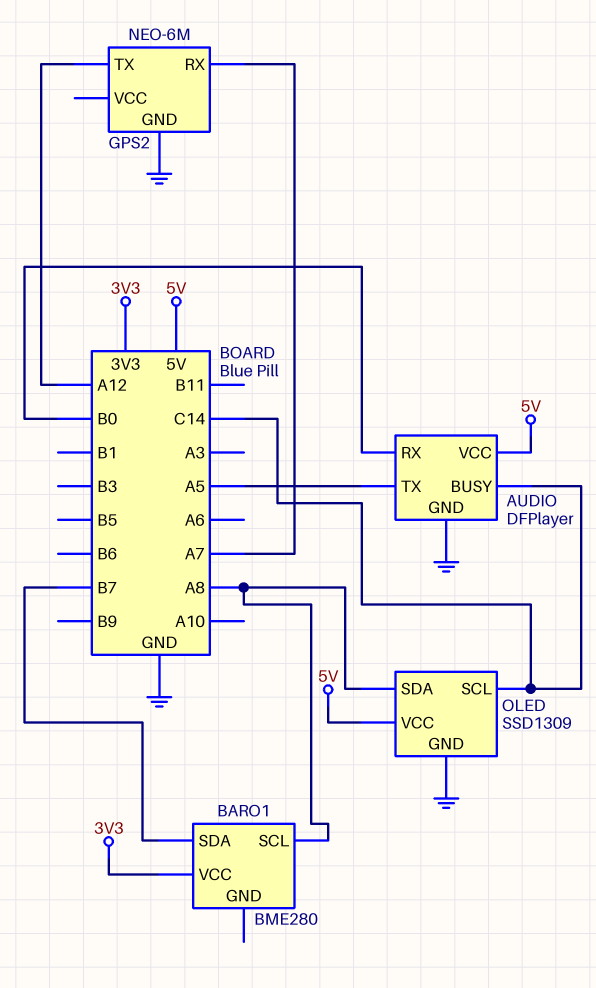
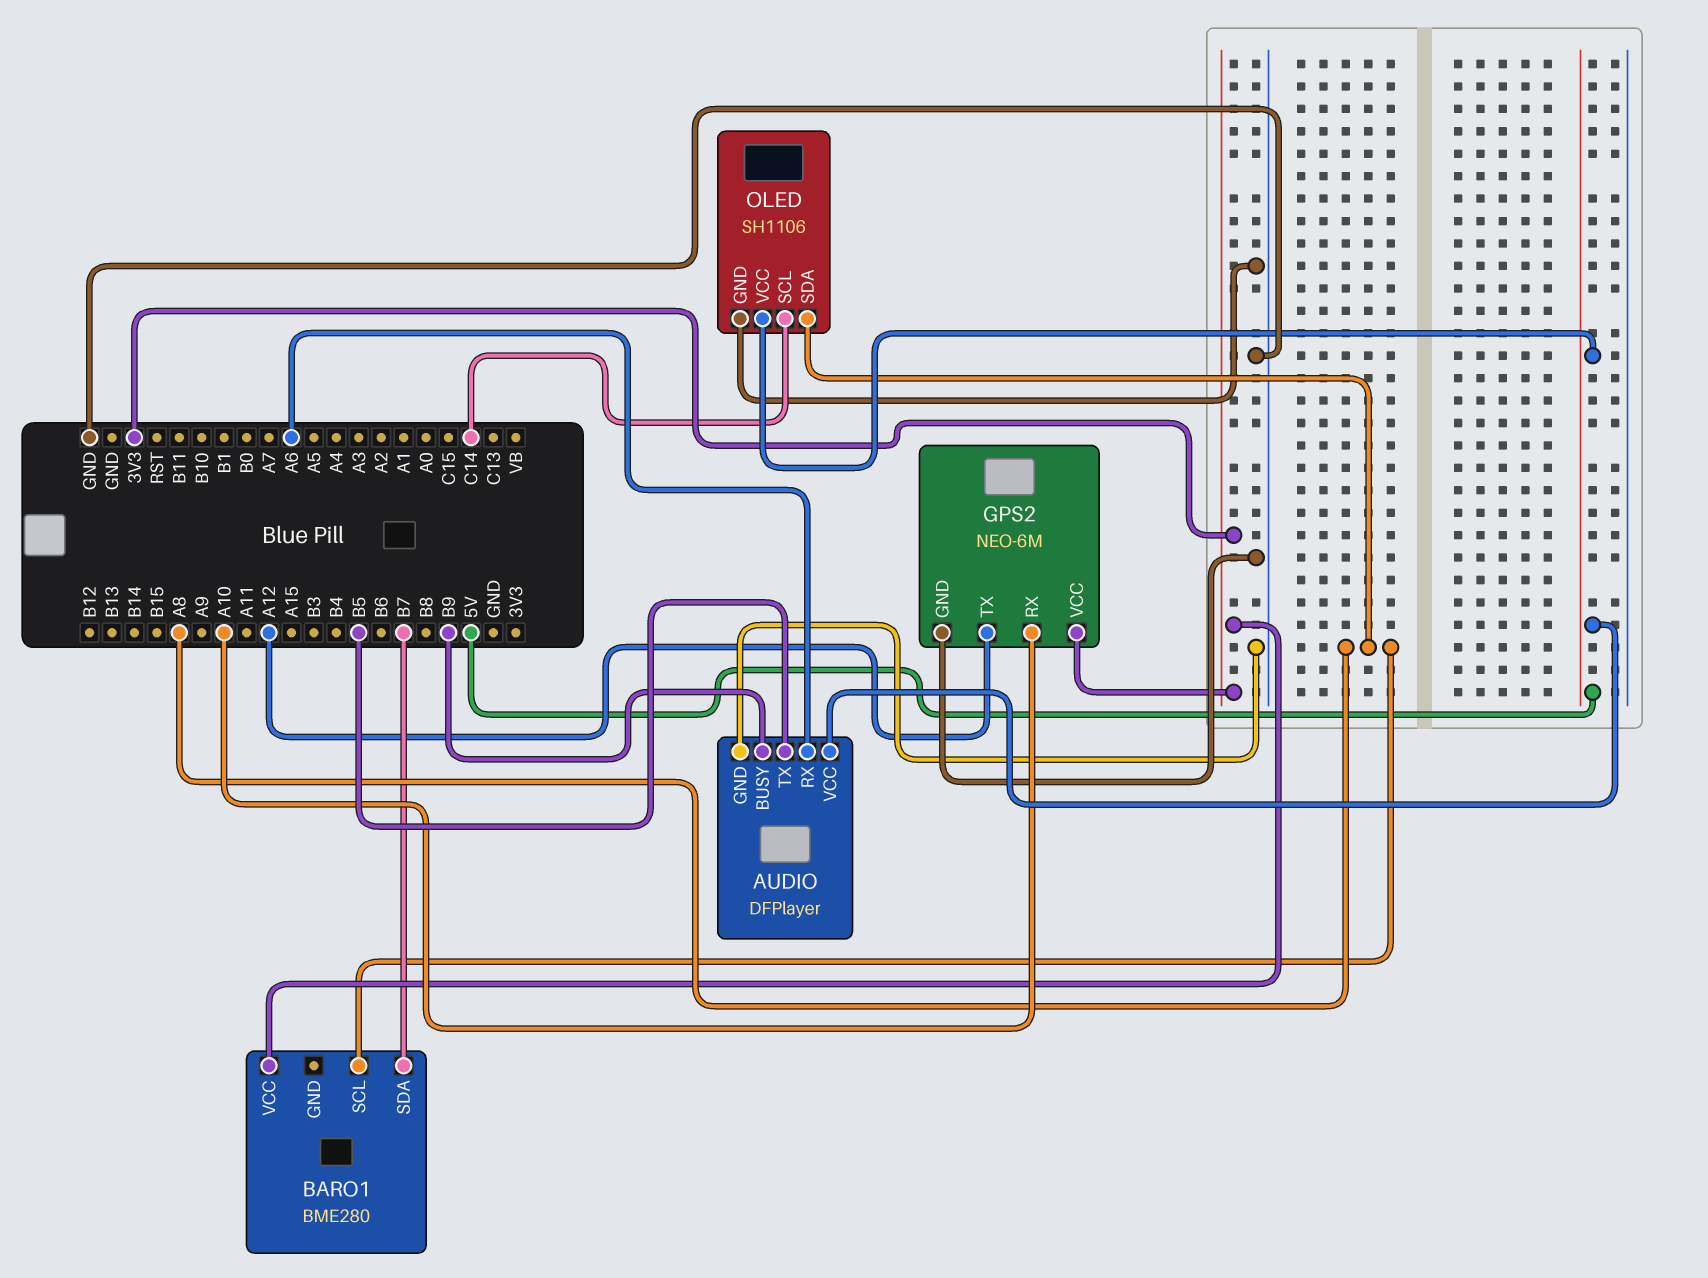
AUDIO pin BUSY: C14 -> B9
AUDIO pin RX: B0 -> A6
AUDIO pin TX: A5 -> B5
GPS2 pin RX: A7 -> A10
GPS2 pin VCC: none -> 3V3
OLED: SSD1309 -> SH1106

